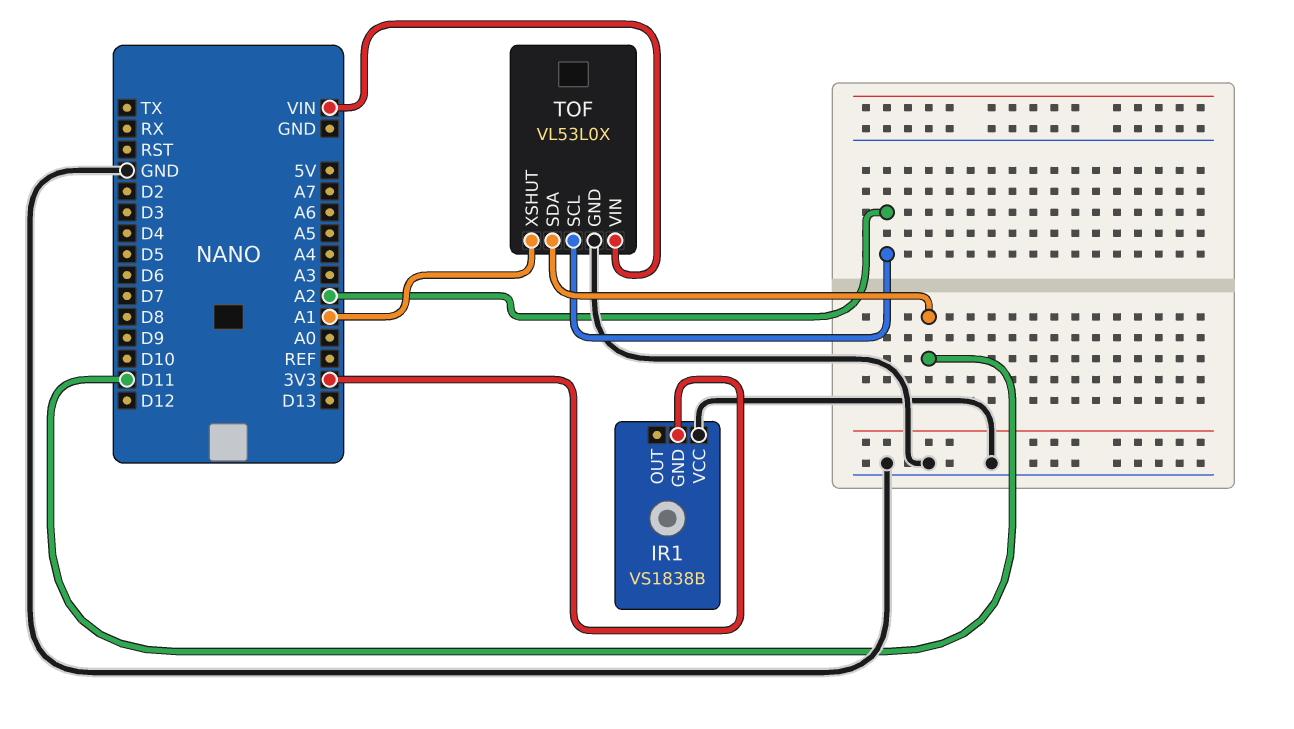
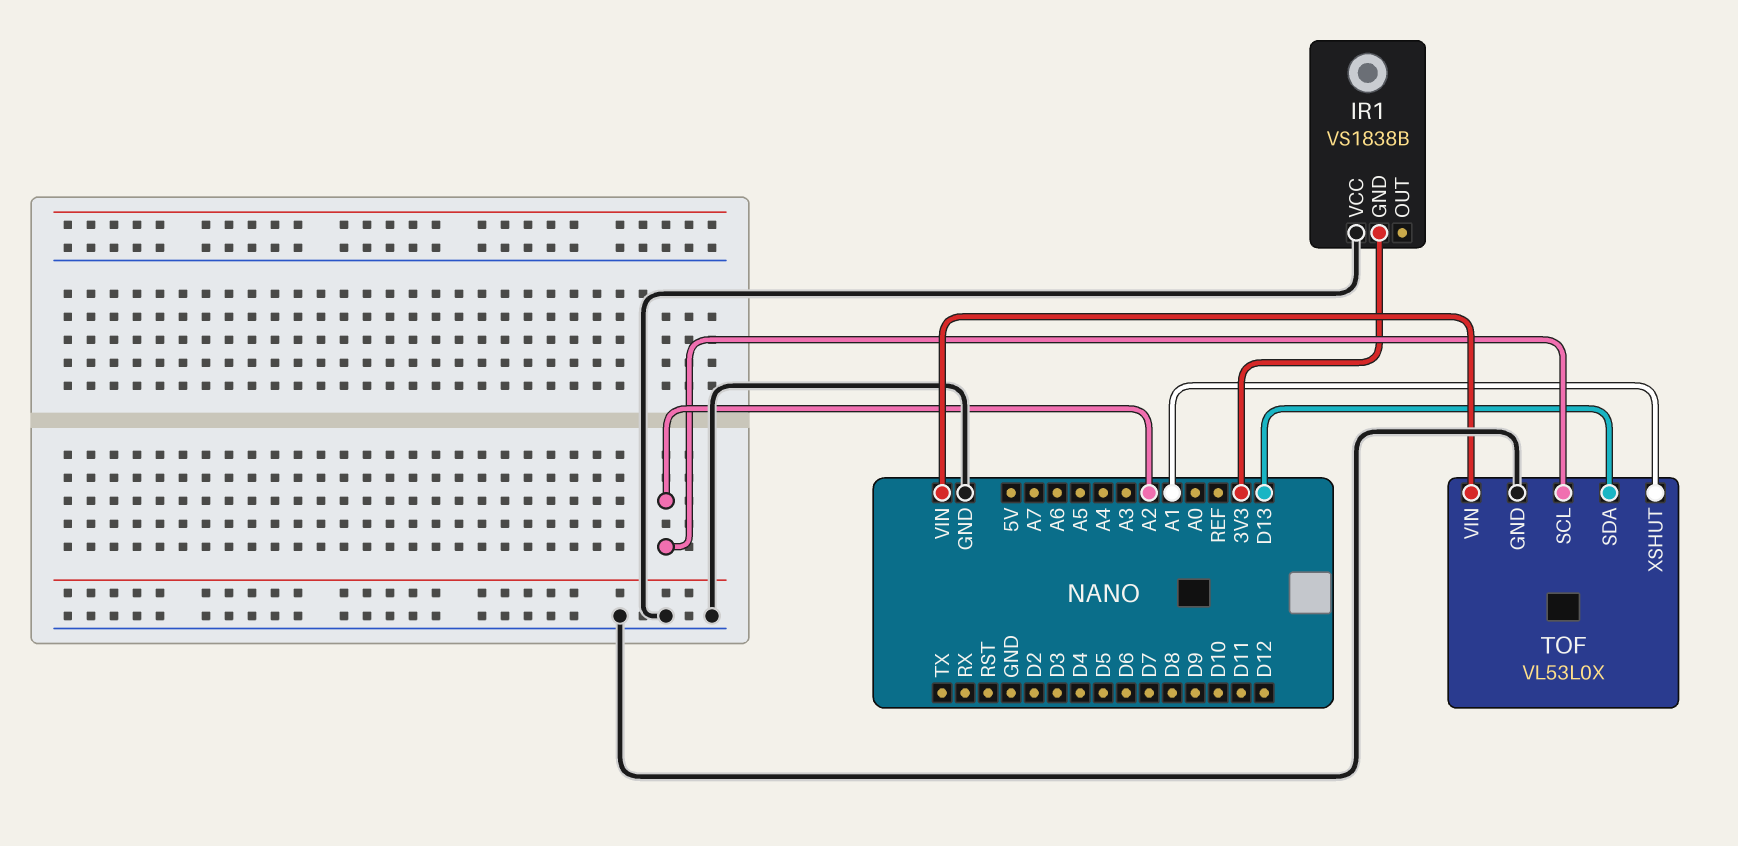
TOF pin SDA: D11 -> D13

